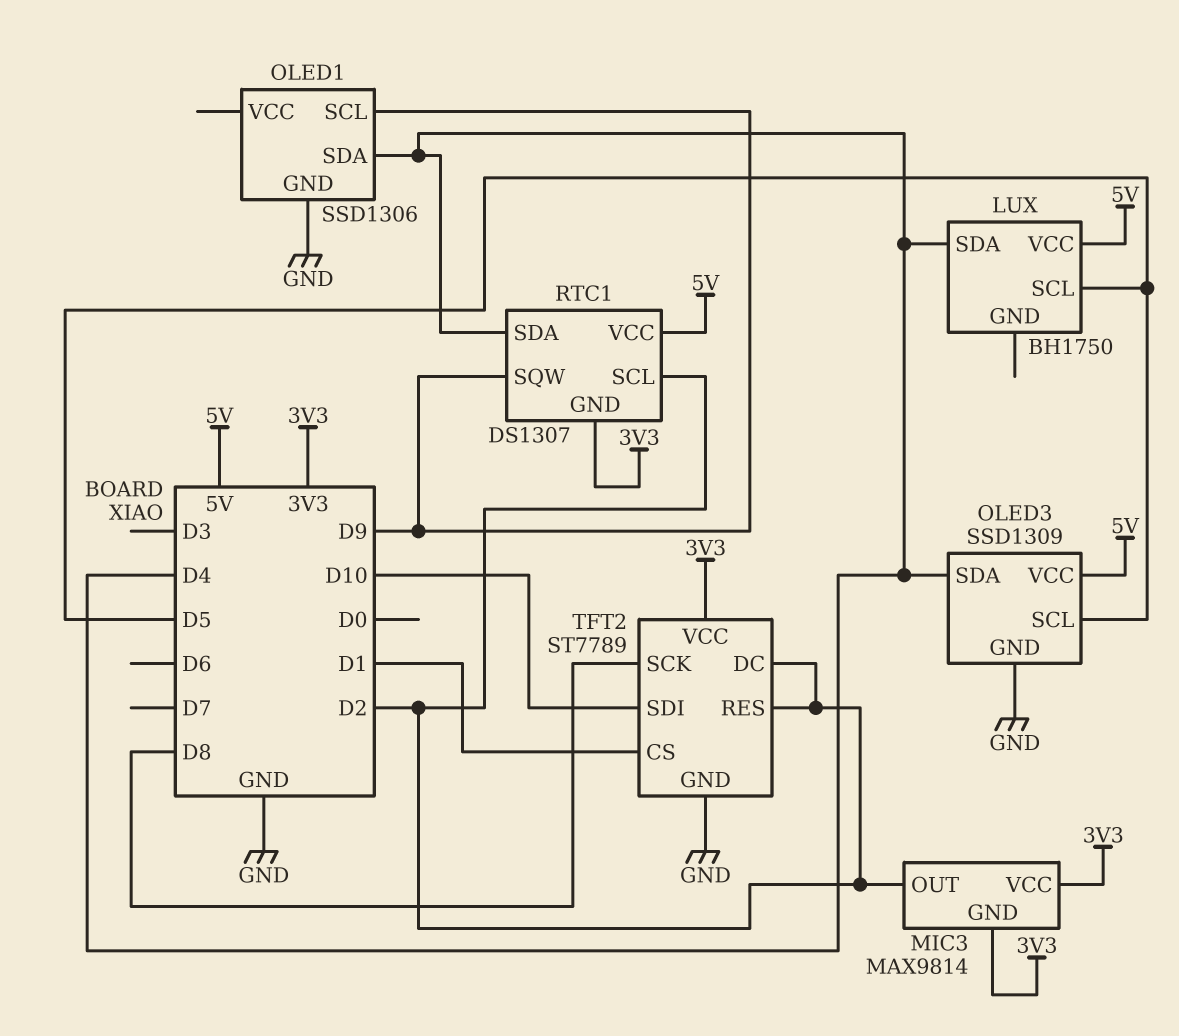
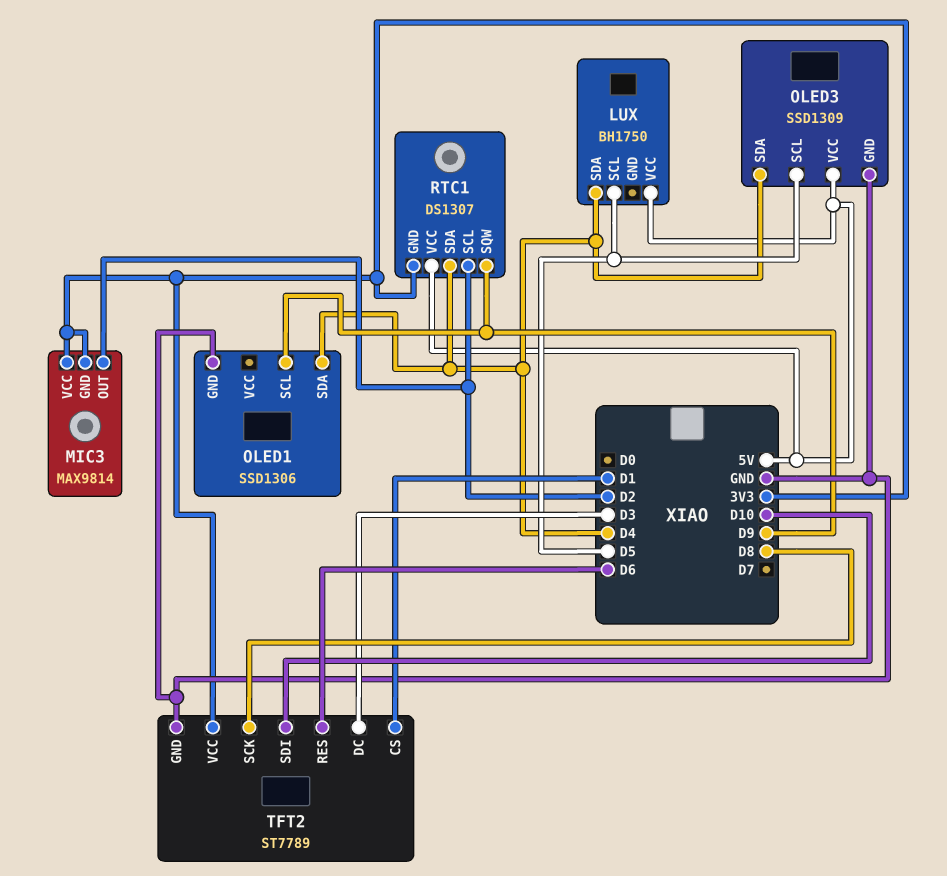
TFT2 pin DC: D2 -> D3
TFT2 pin RES: D2 -> D6

